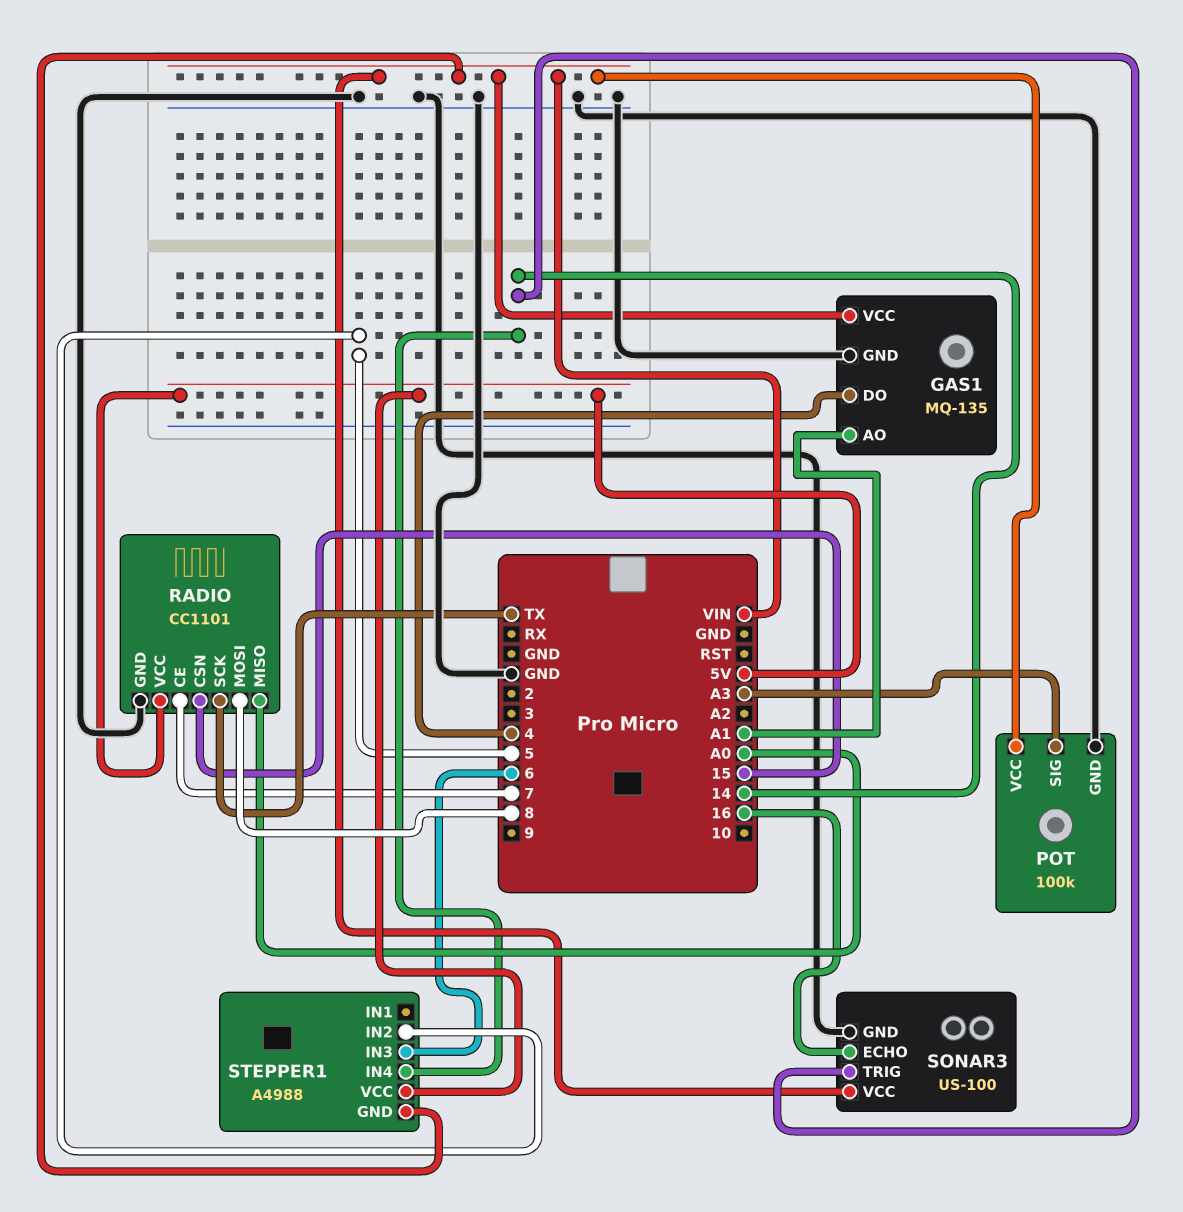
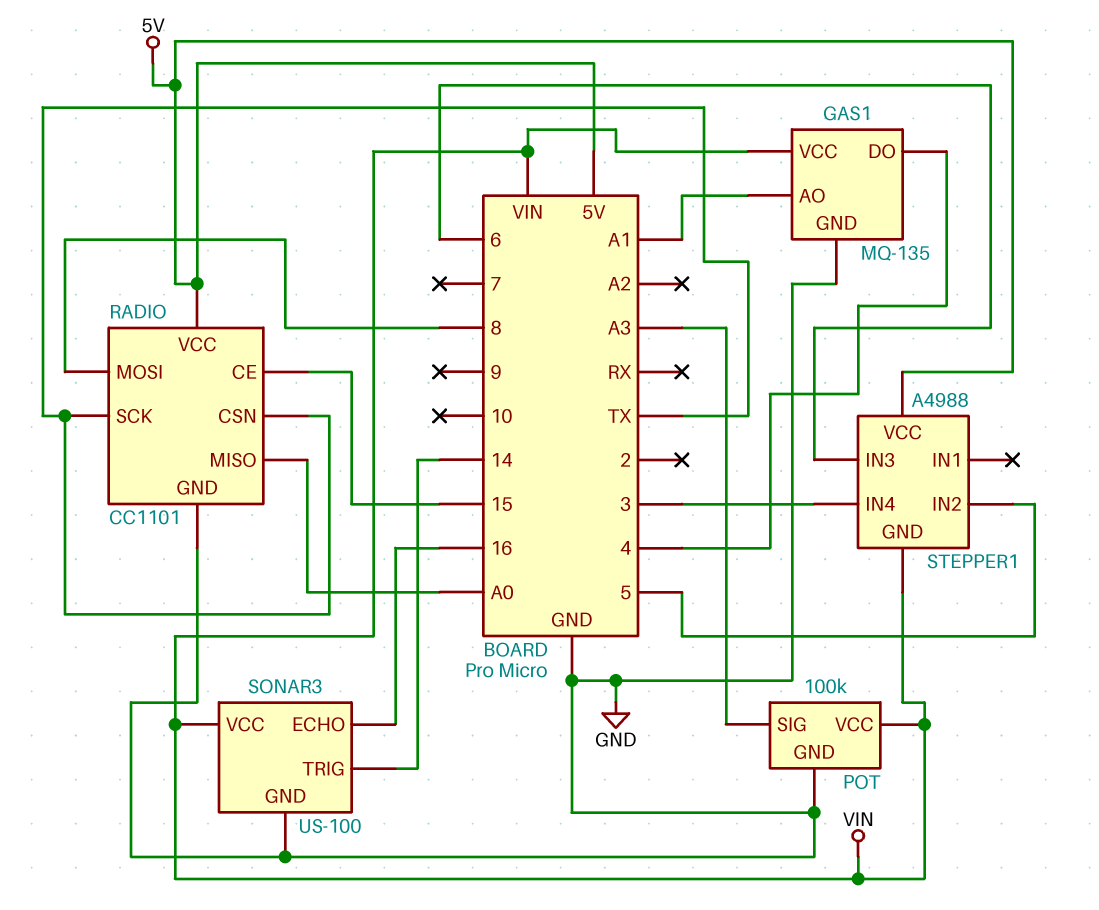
RADIO pin CE: 7 -> 15
RADIO pin CSN: 15 -> TX
STEPPER1 pin IN4: 14 -> 3

